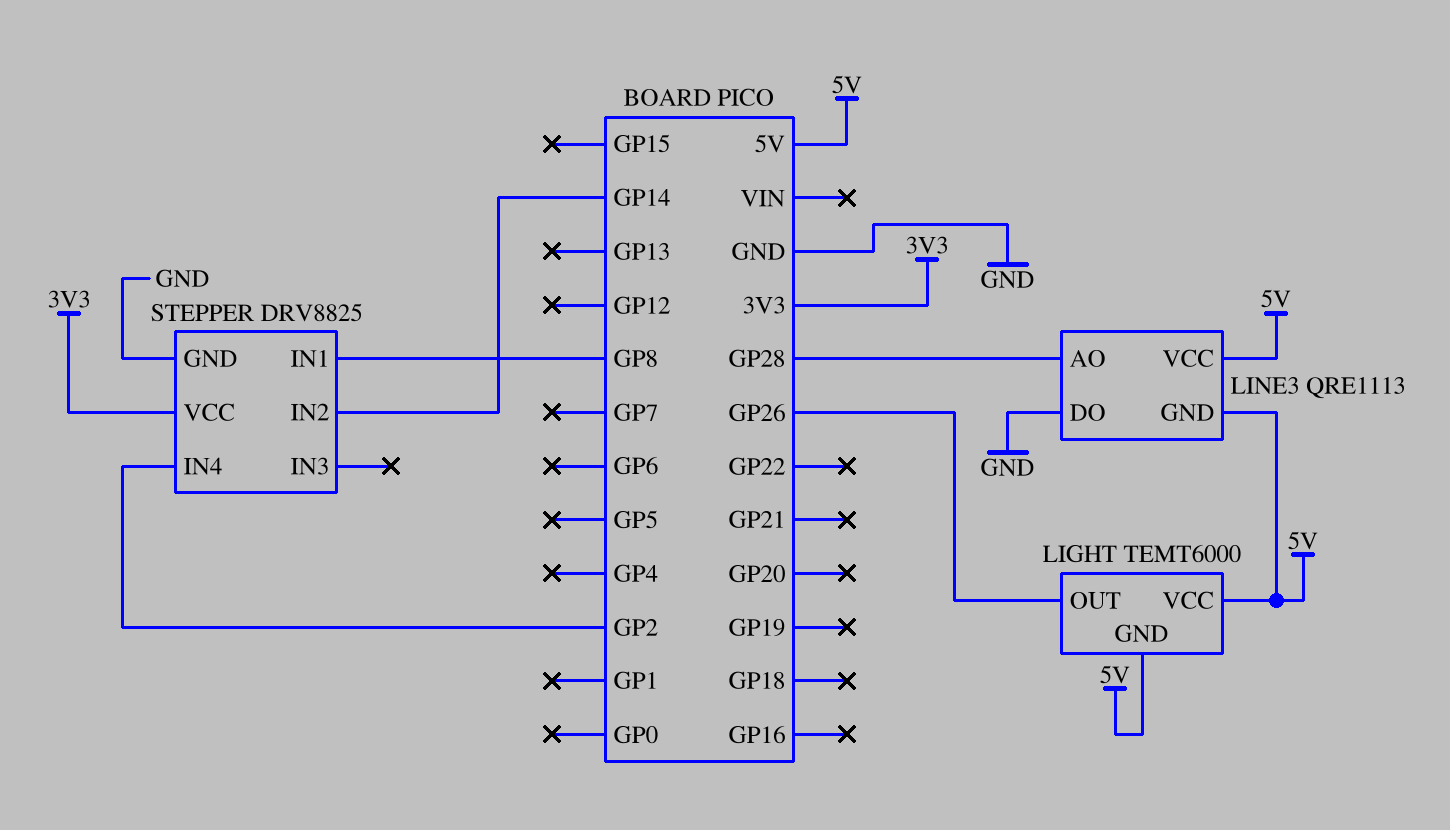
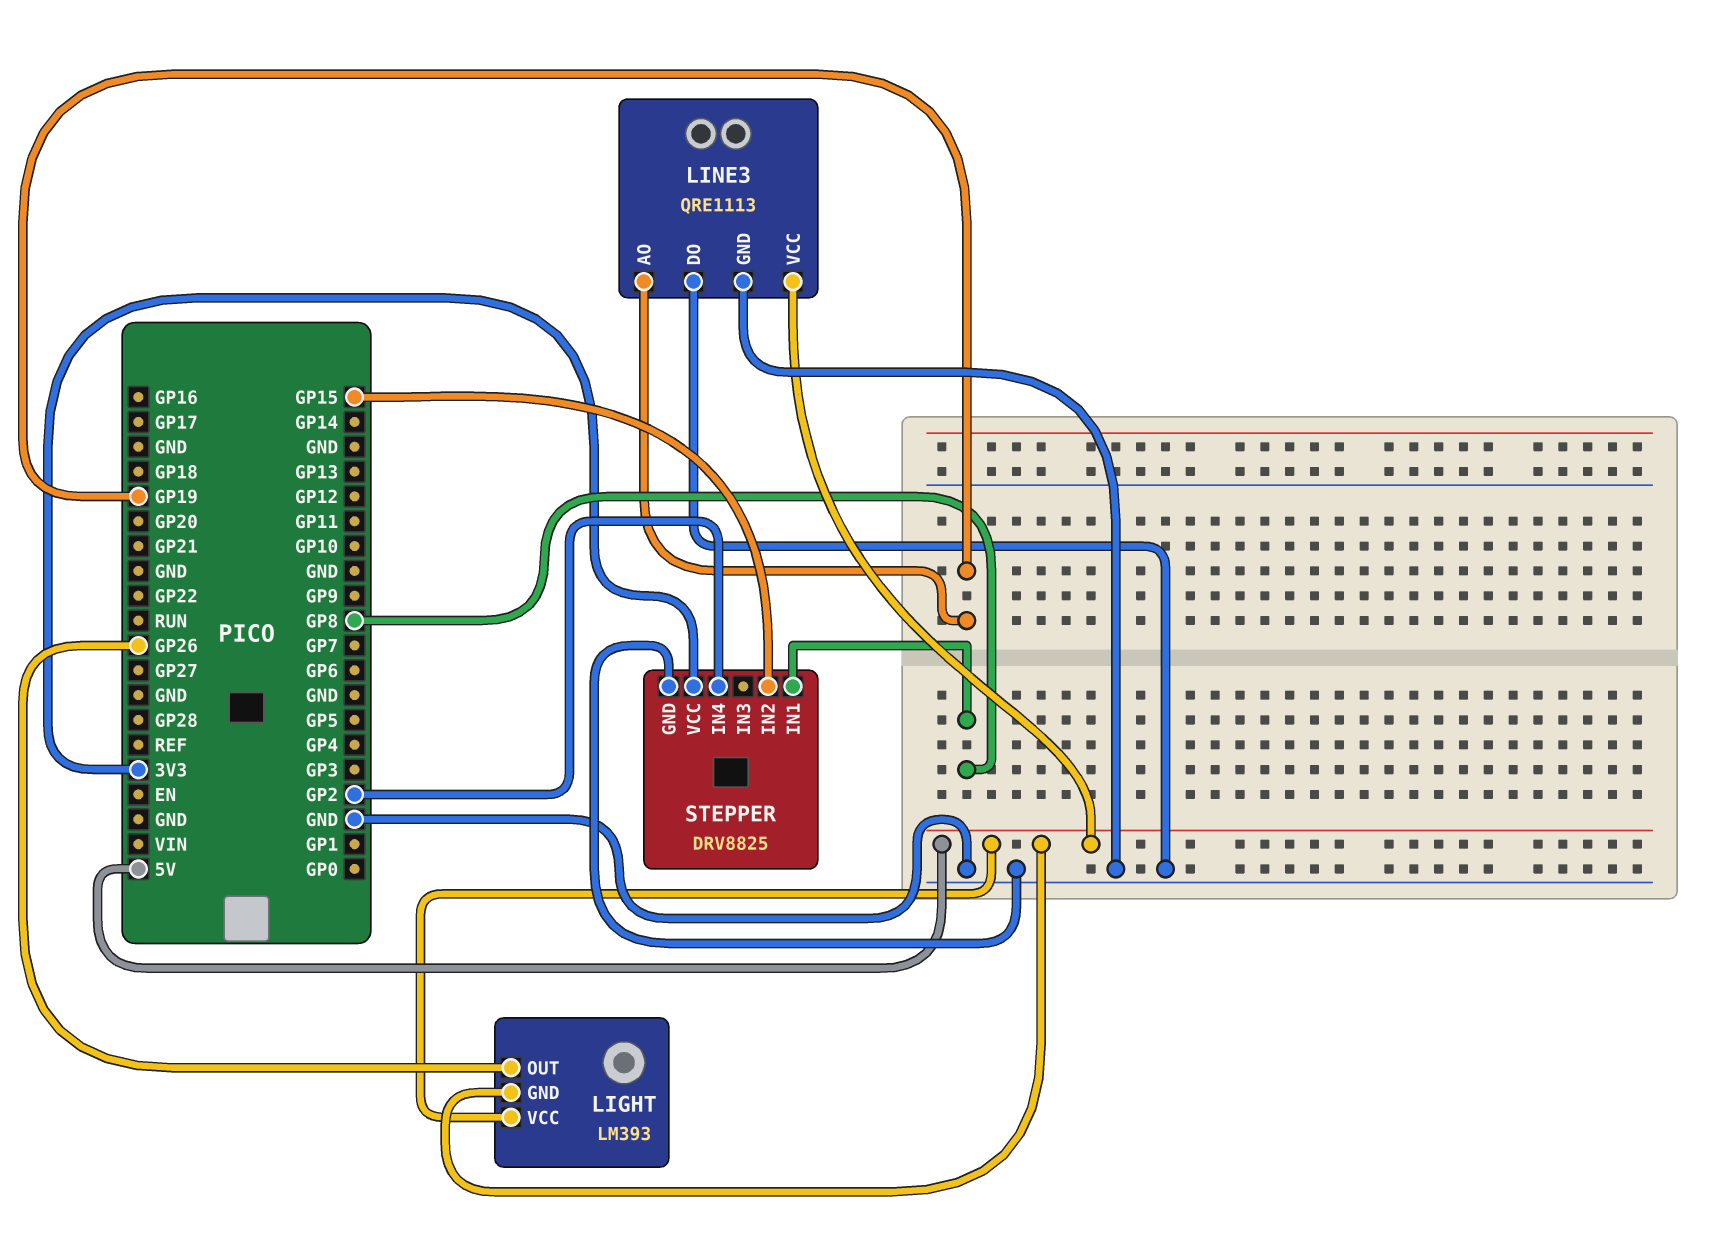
LIGHT: TEMT6000 -> LM393
LINE3 pin AO: GP28 -> GP19
LINE3 pin GND: 5V -> GND
STEPPER pin IN2: GP14 -> GP15

